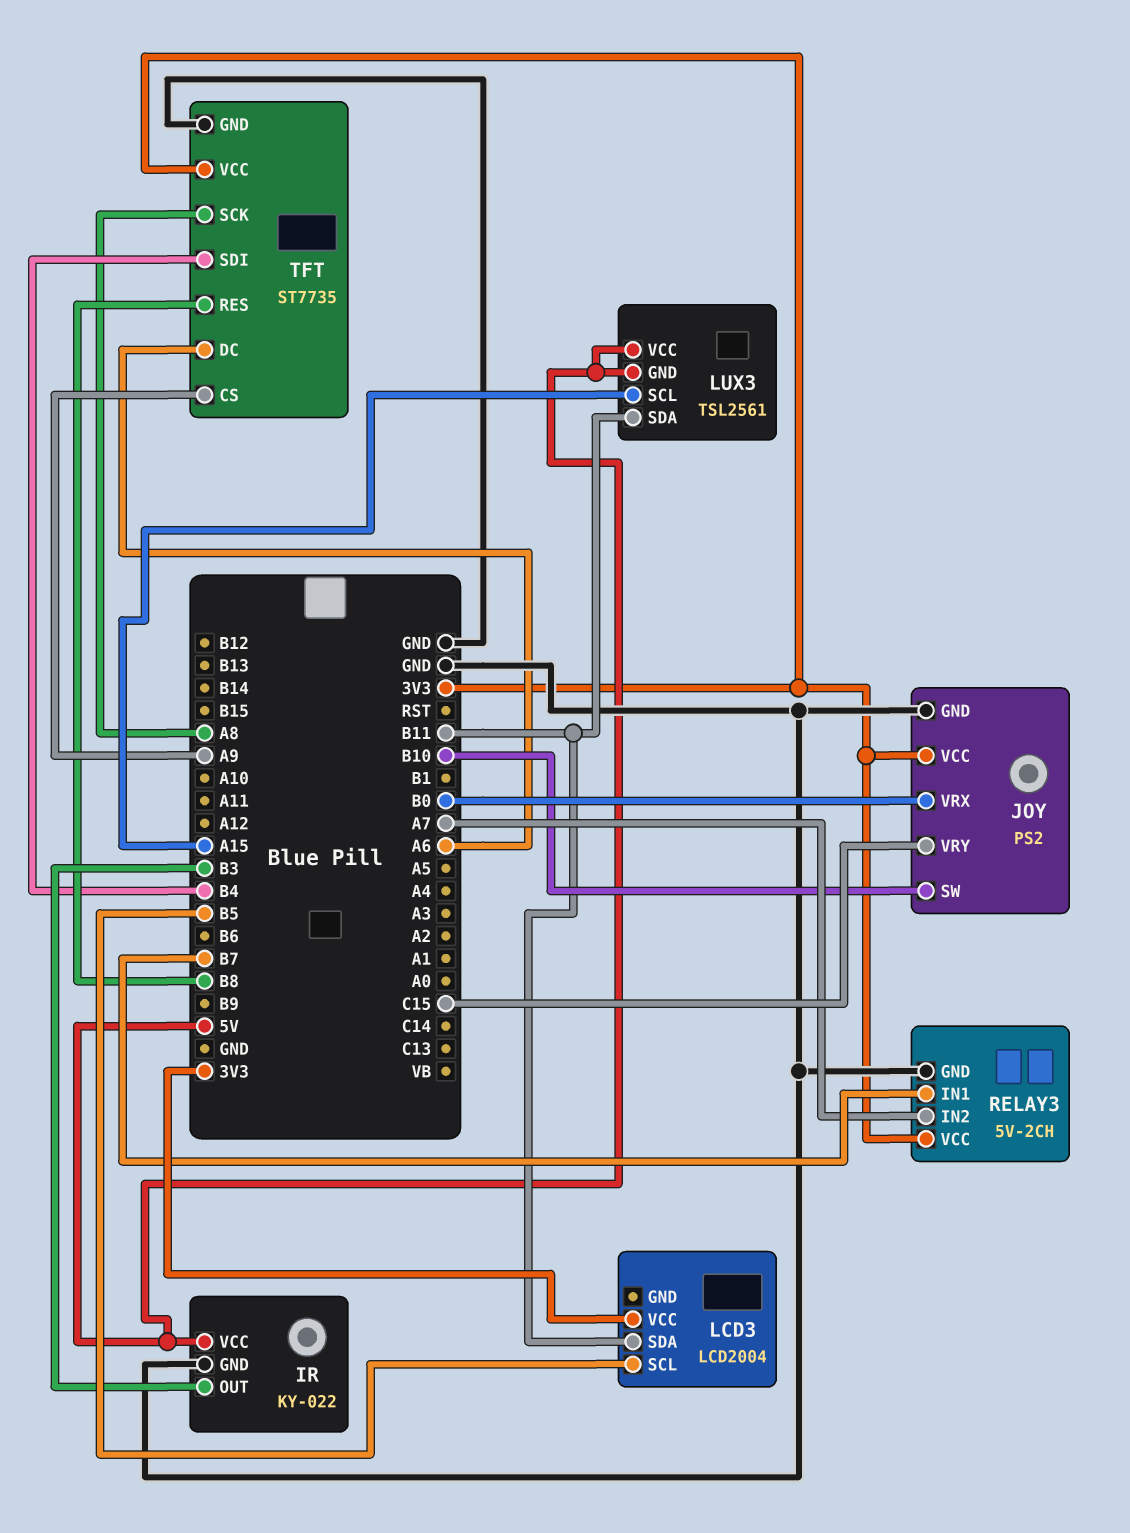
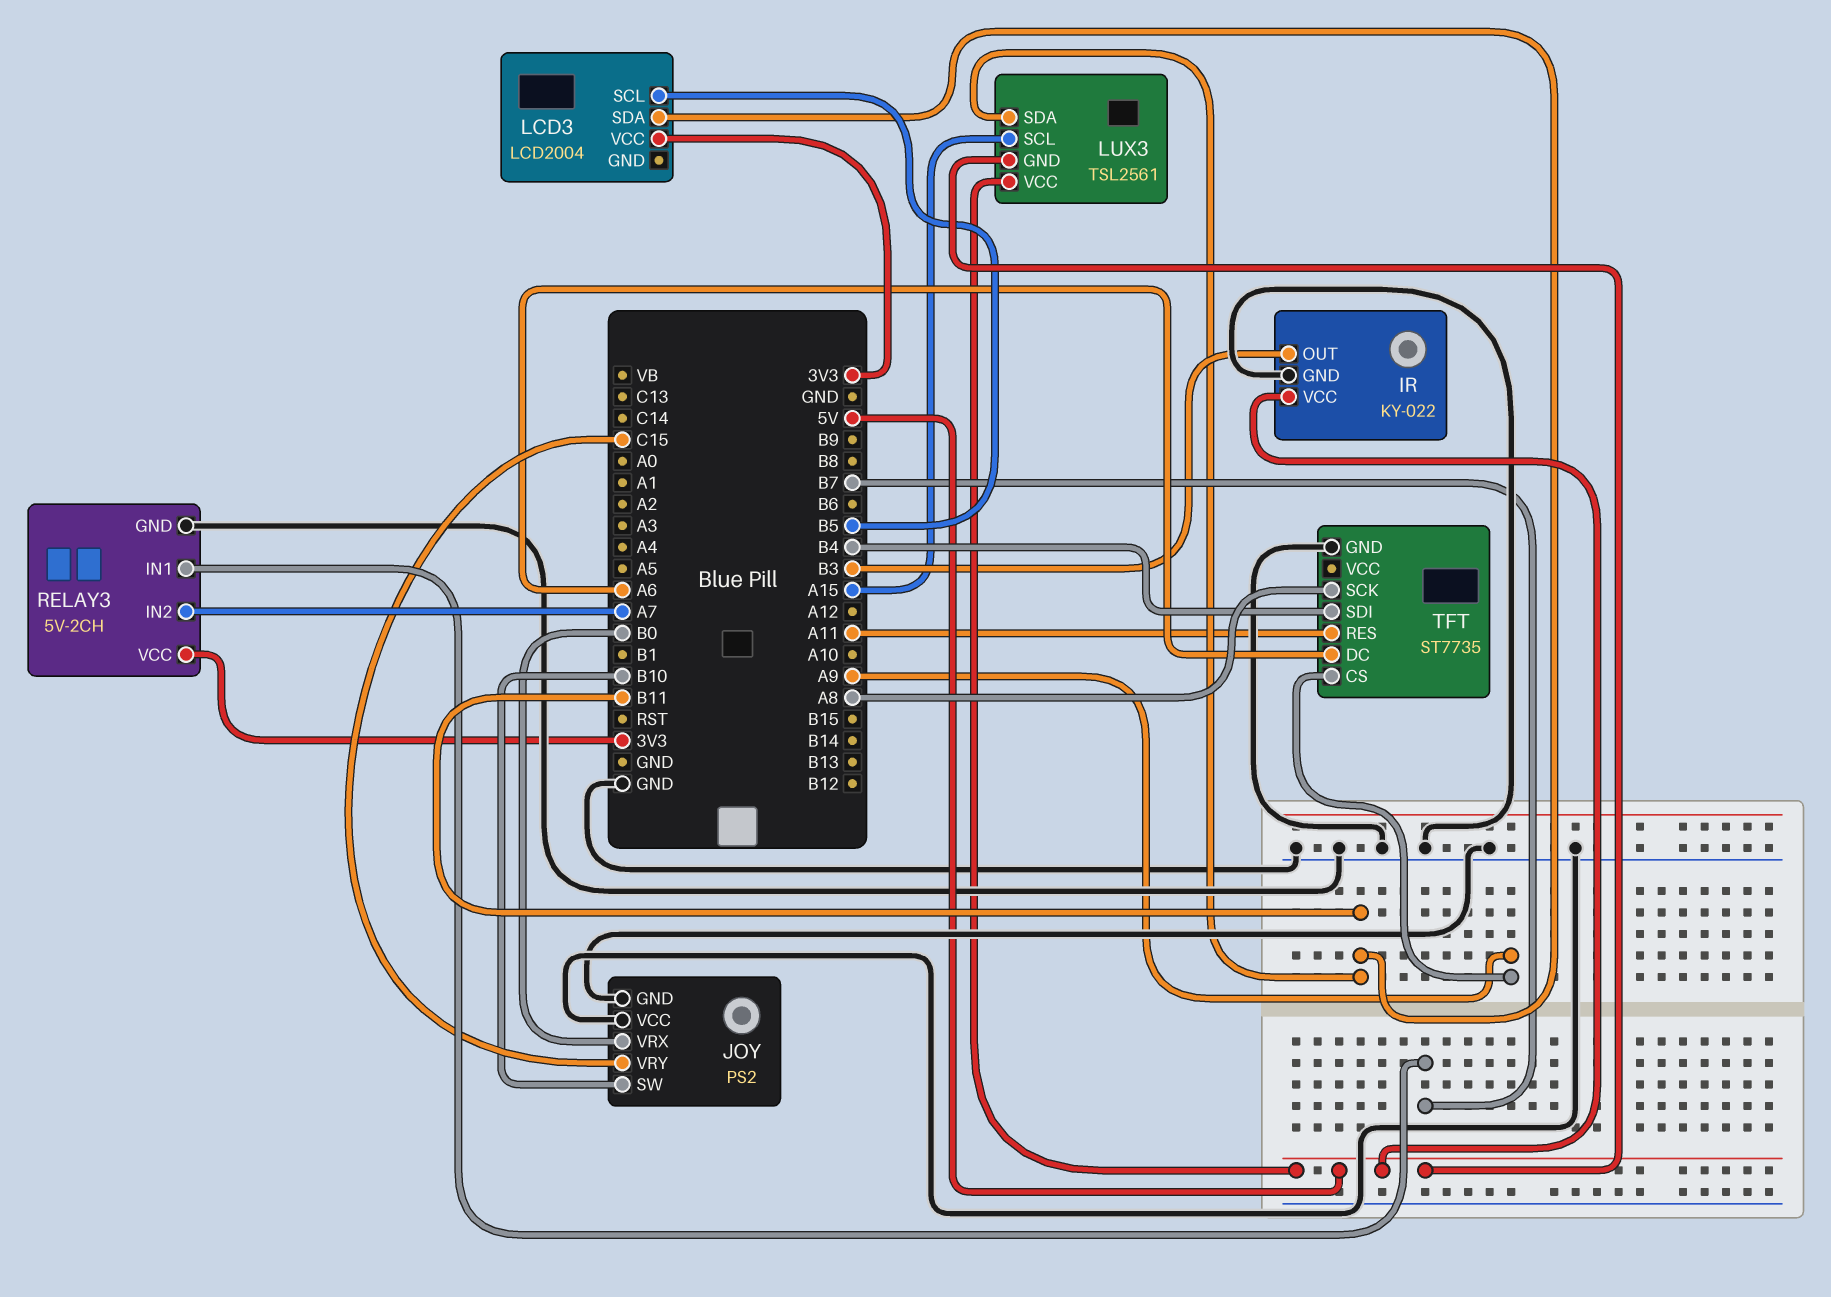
JOY pin VCC: 3V3 -> GND
TFT pin RES: B8 -> A11
TFT pin VCC: 3V3 -> none

